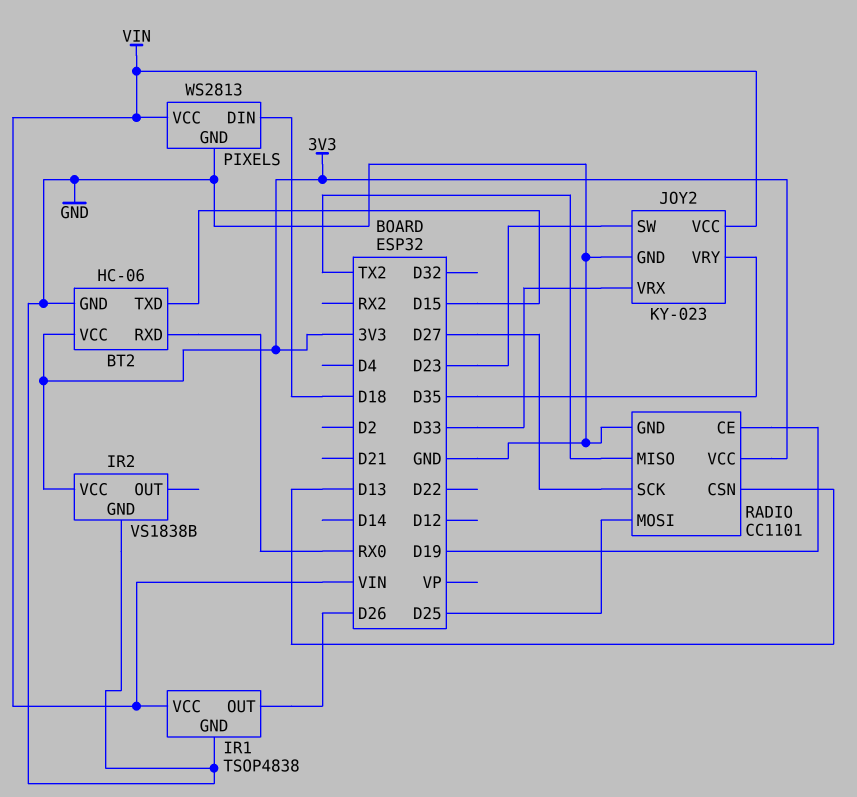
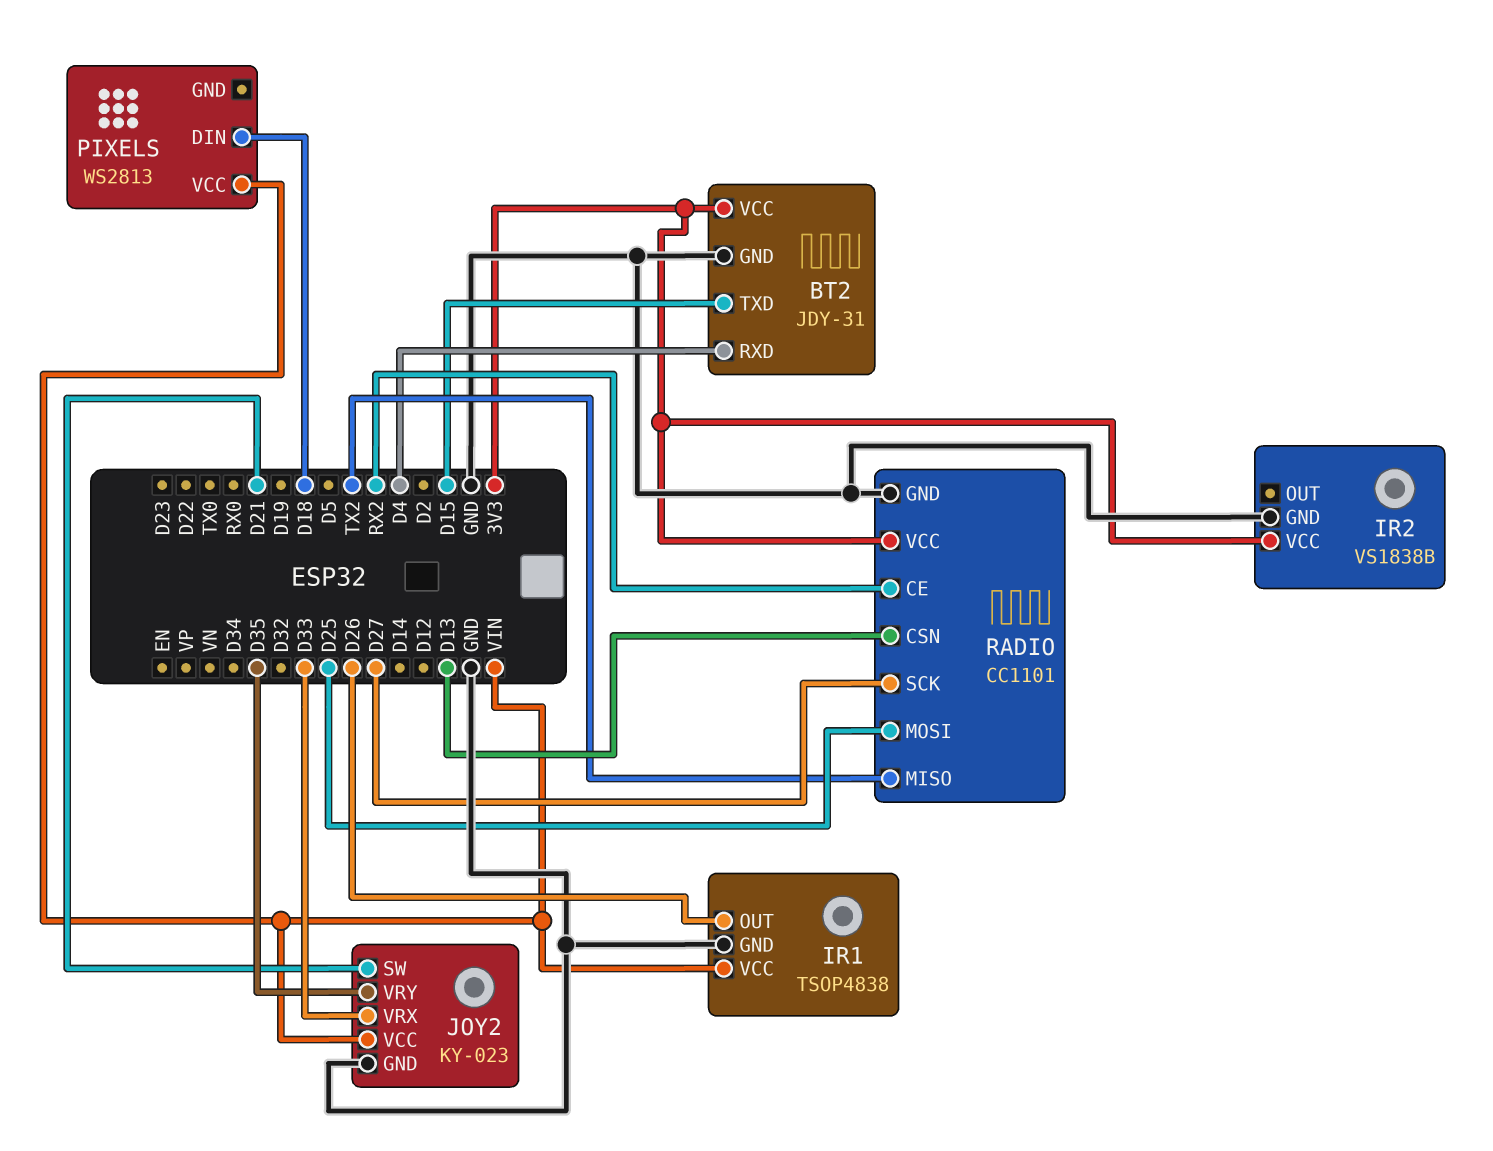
BT2: HC-06 -> JDY-31
BT2 pin RXD: RX0 -> D4
JOY2 pin SW: D23 -> D21
PIXELS pin GND: GND -> none
RADIO pin CE: D19 -> RX2

